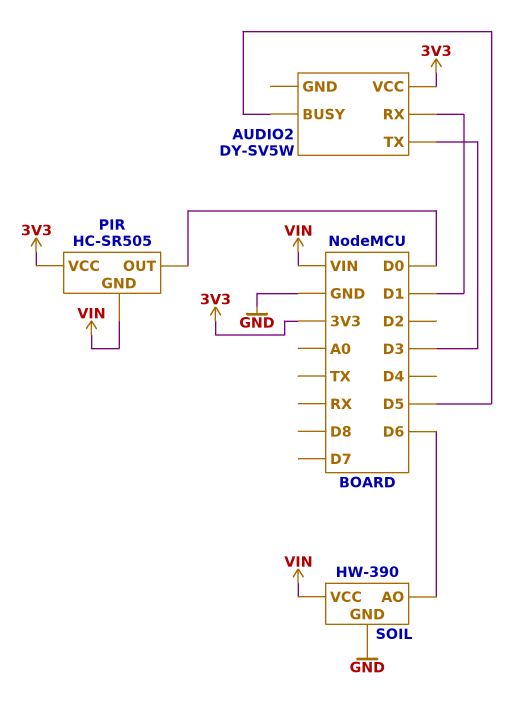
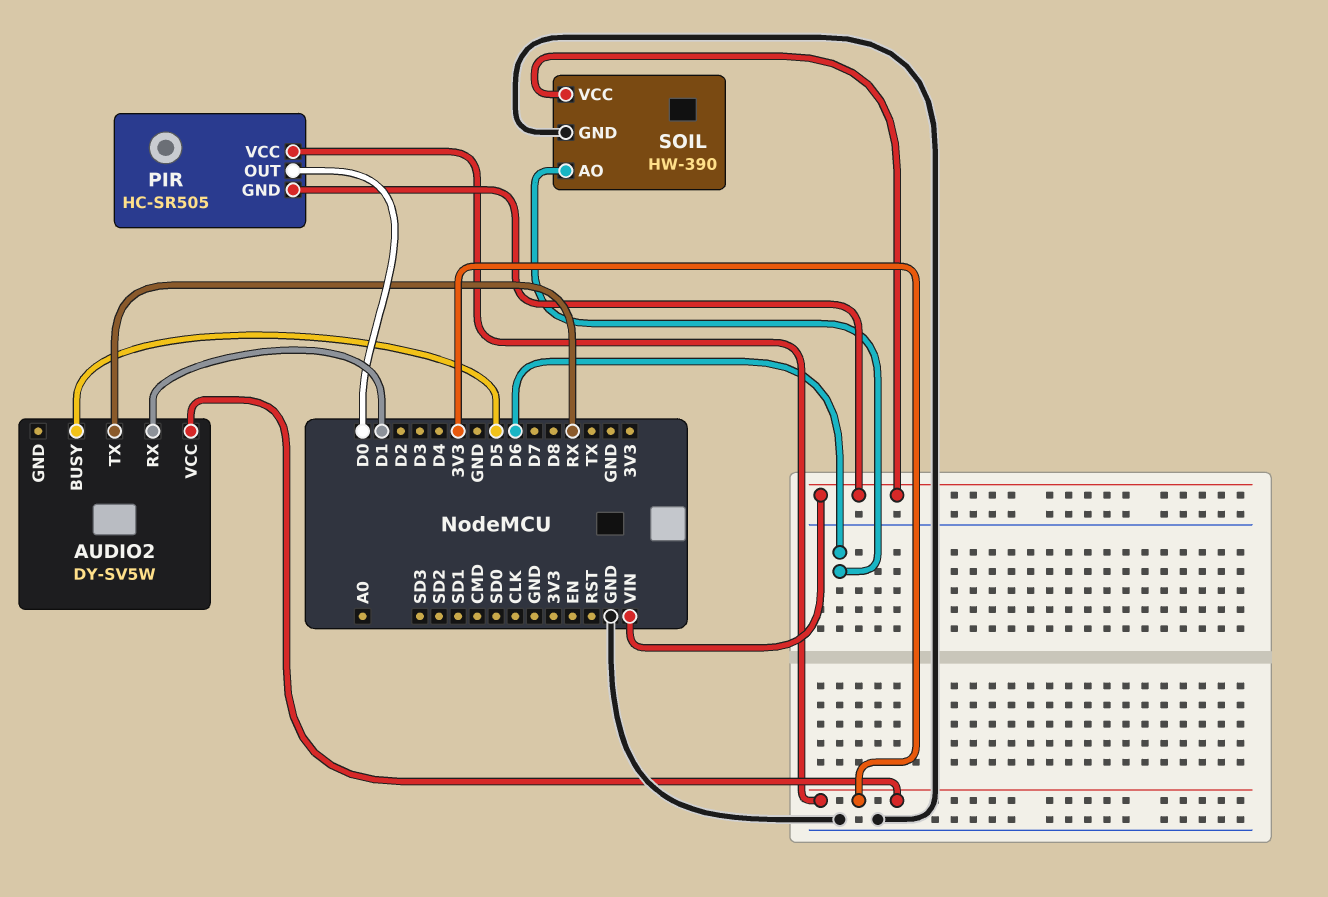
AUDIO2 pin TX: D3 -> RX

